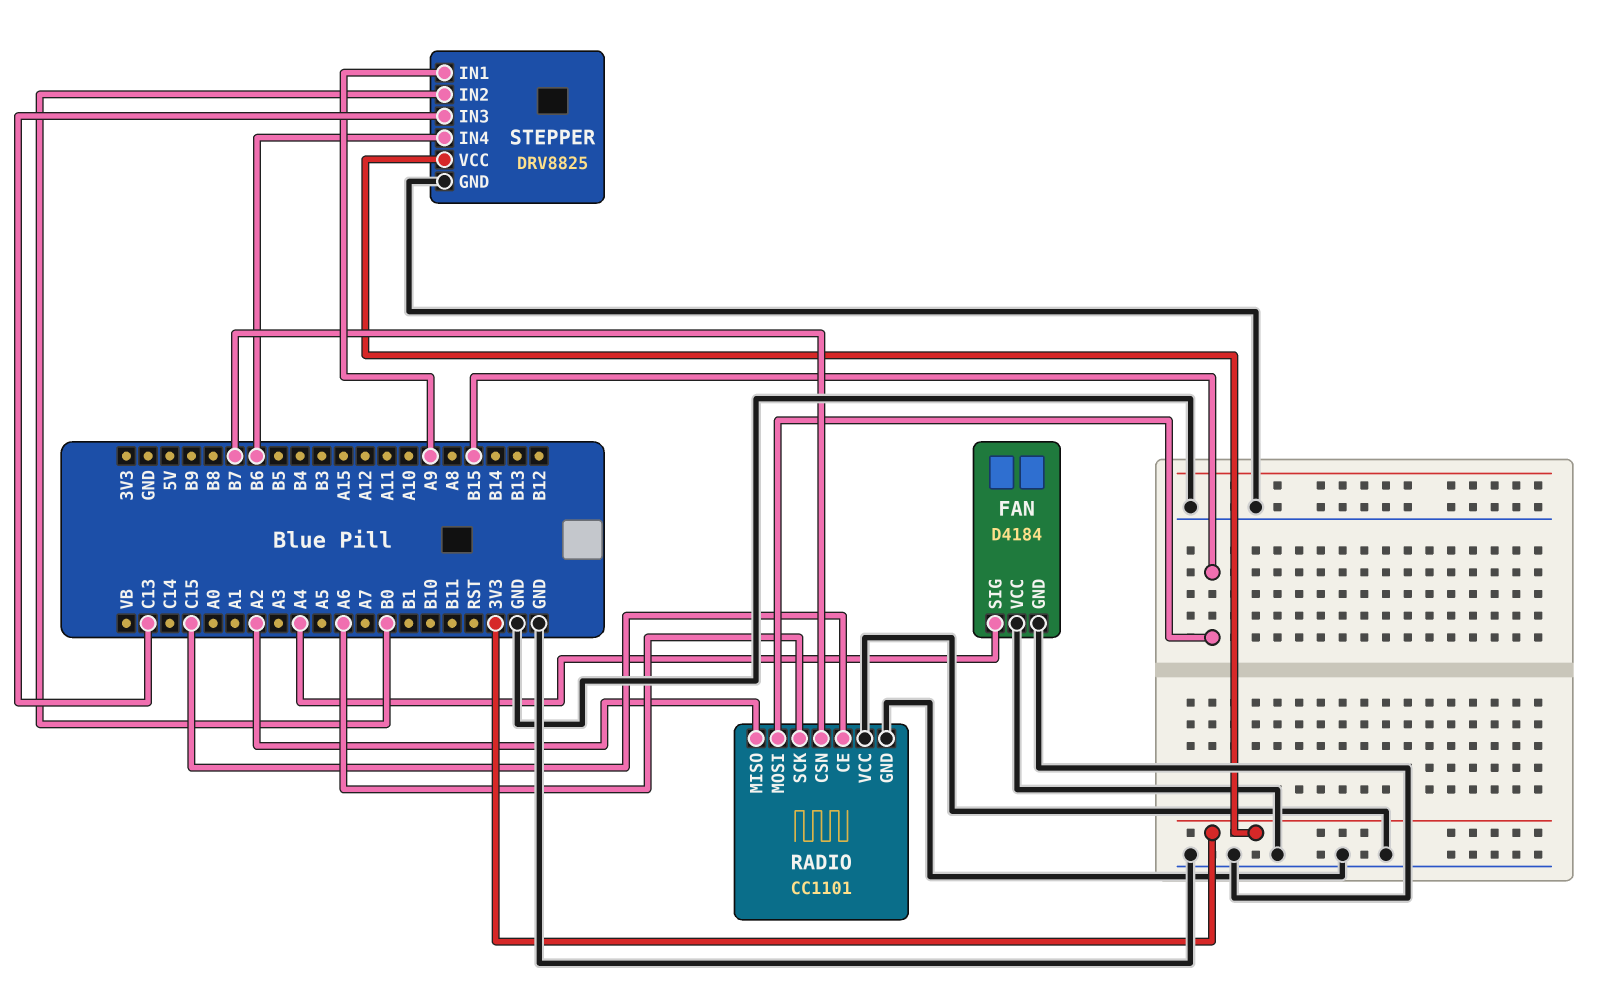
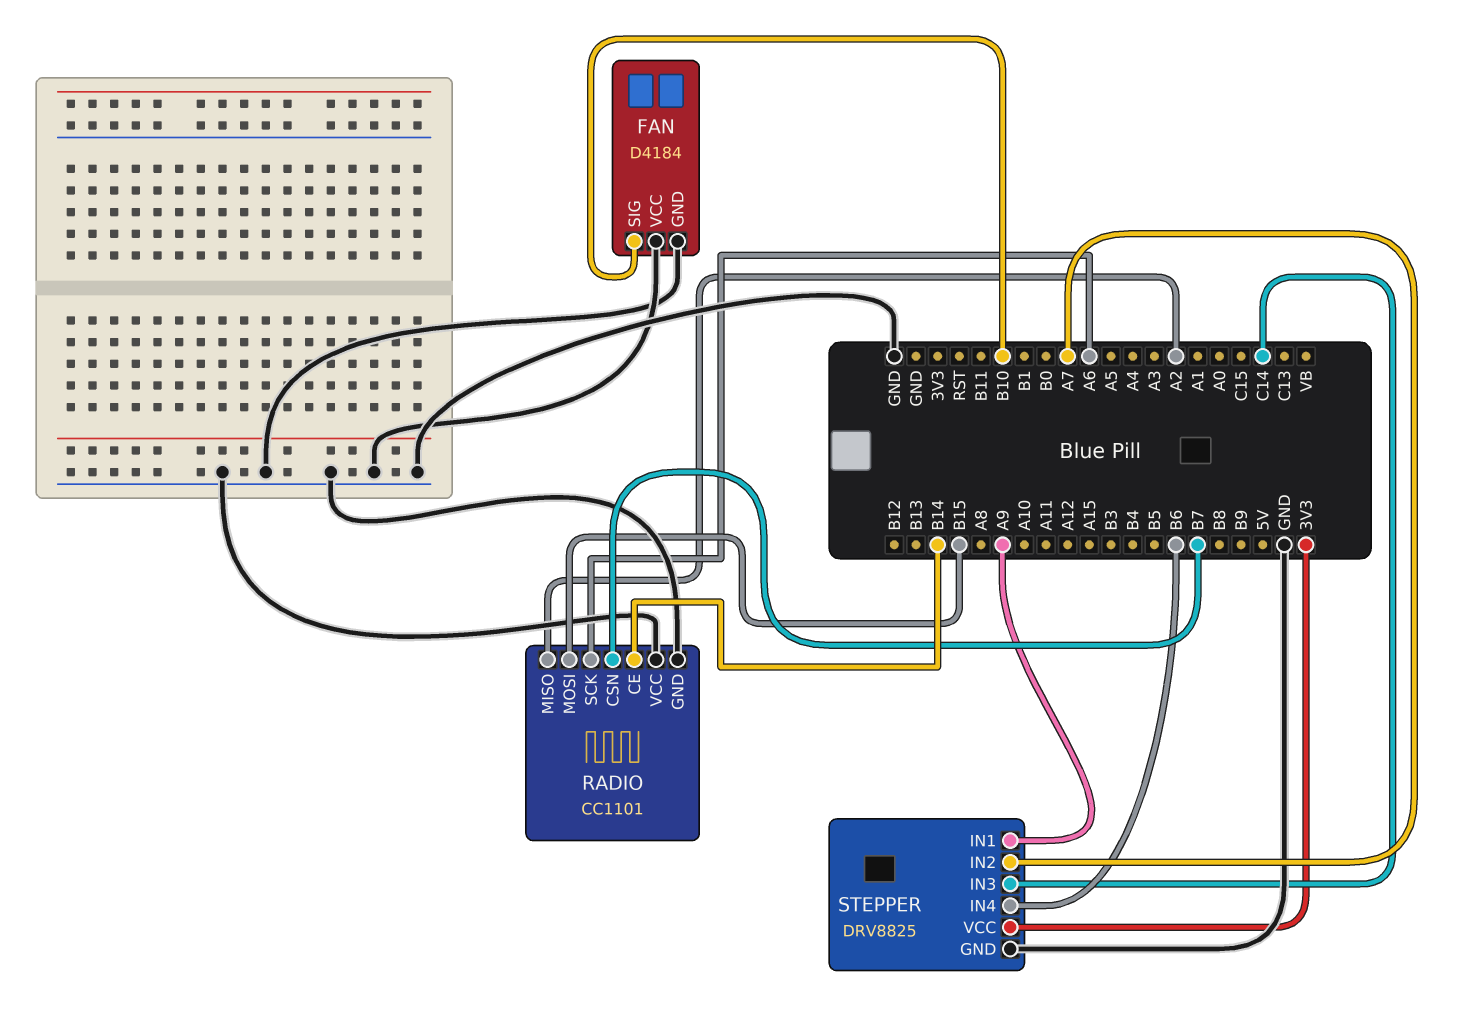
FAN pin SIG: A4 -> B10
RADIO pin CE: C15 -> B14
STEPPER pin IN2: B0 -> A7
STEPPER pin IN3: C13 -> C14

